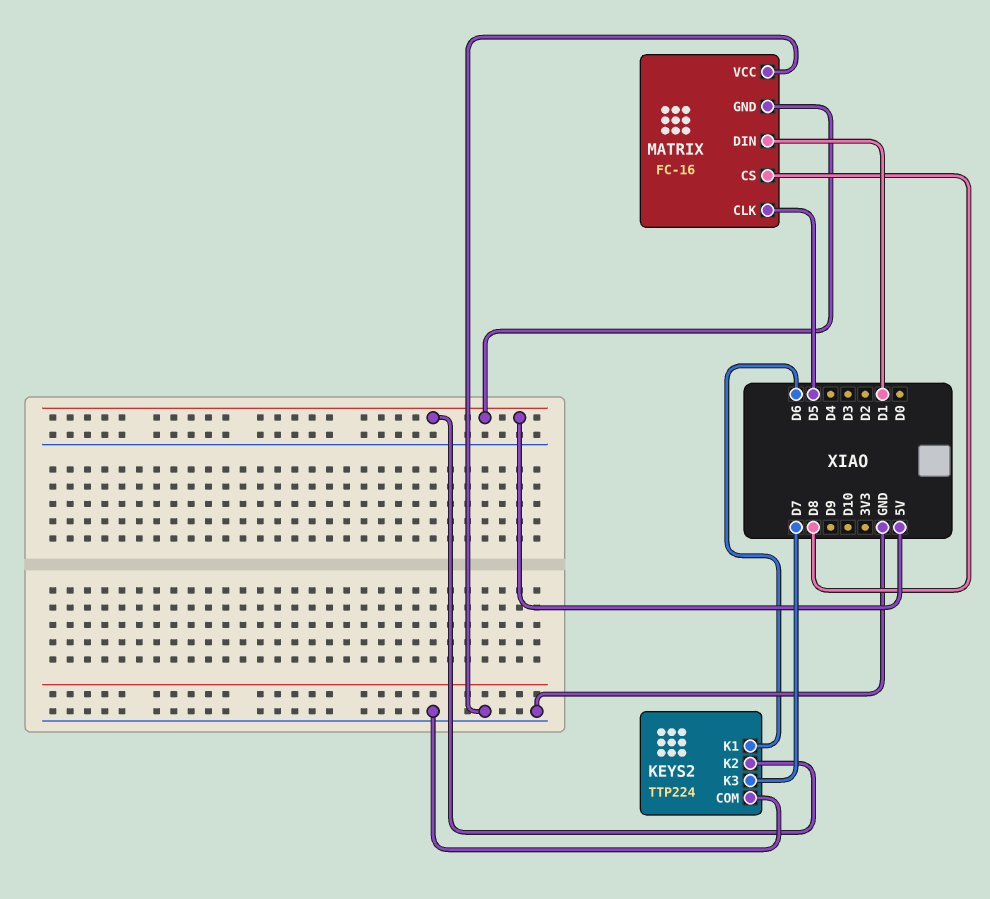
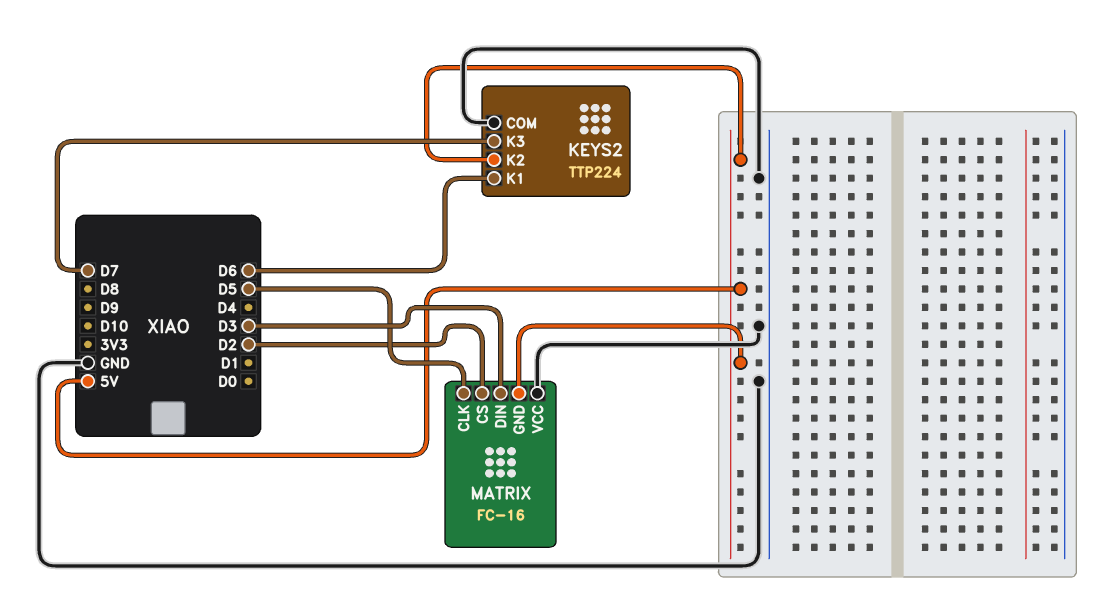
MATRIX pin CS: D8 -> D2
MATRIX pin DIN: D1 -> D3

